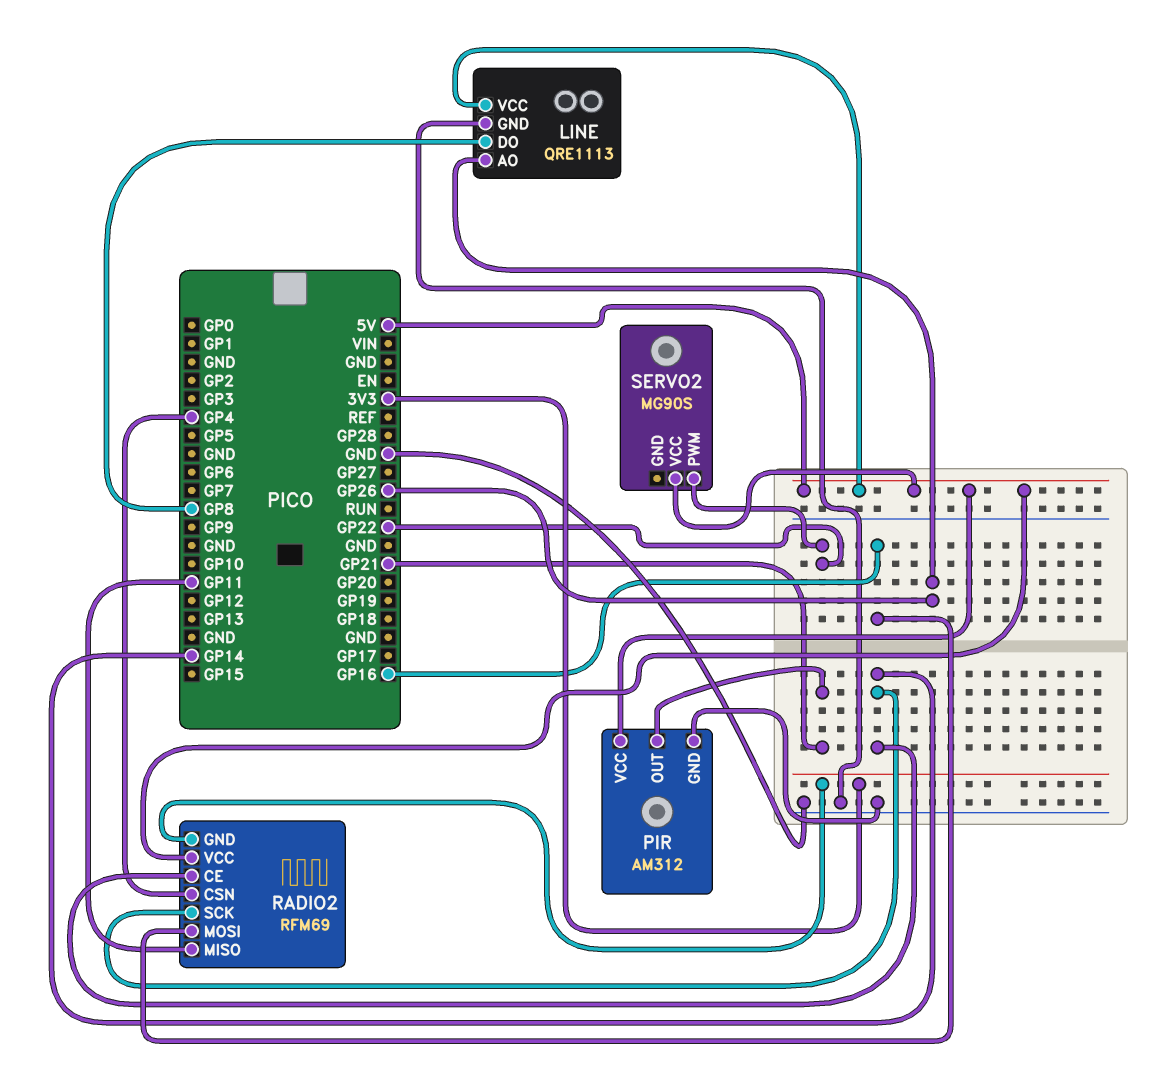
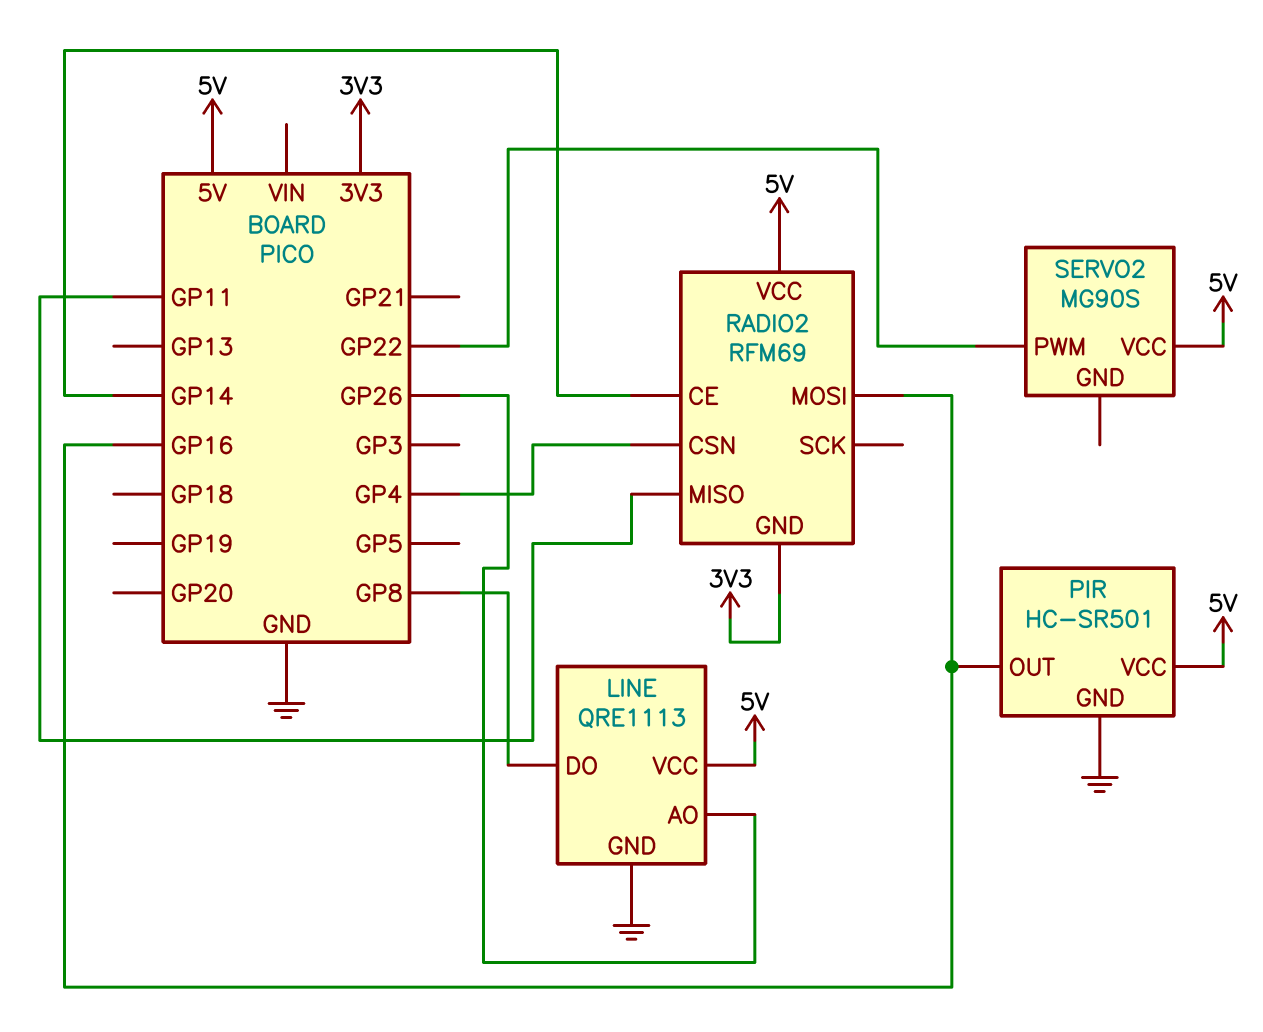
PIR: AM312 -> HC-SR501
PIR pin OUT: GP21 -> GP16
RADIO2 pin SCK: GP14 -> none

